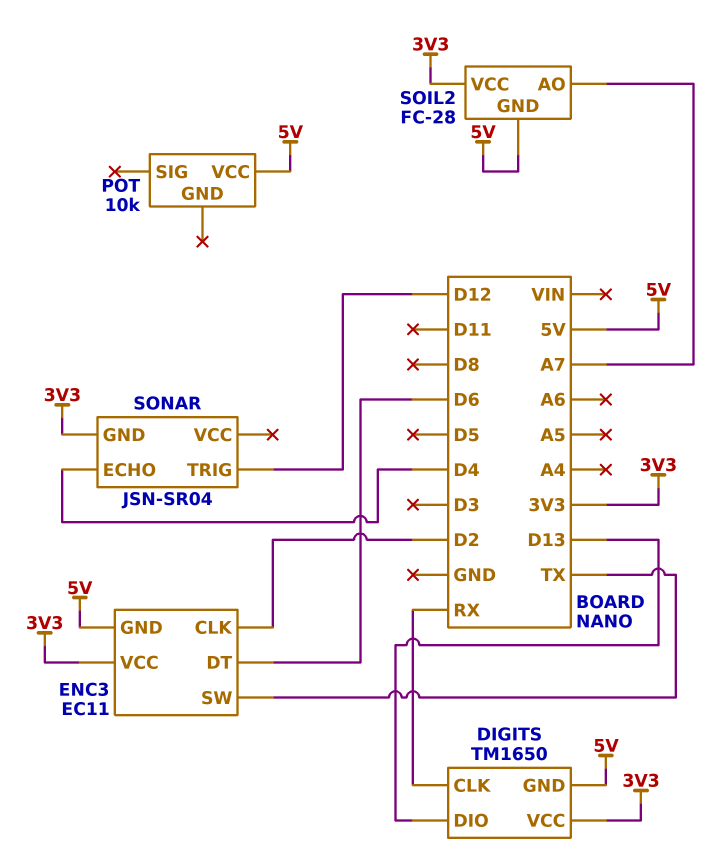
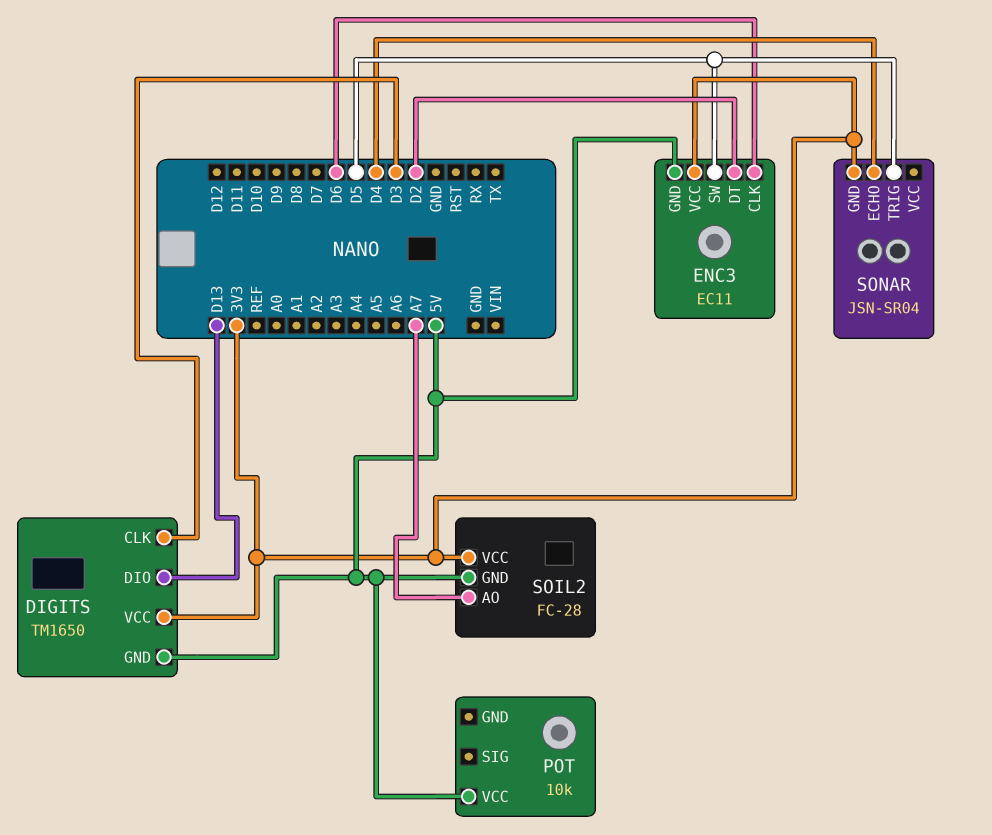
DIGITS pin CLK: RX -> D3
ENC3 pin CLK: D2 -> D6
ENC3 pin DT: D6 -> D2
ENC3 pin SW: TX -> D5
SONAR pin TRIG: D12 -> D5

